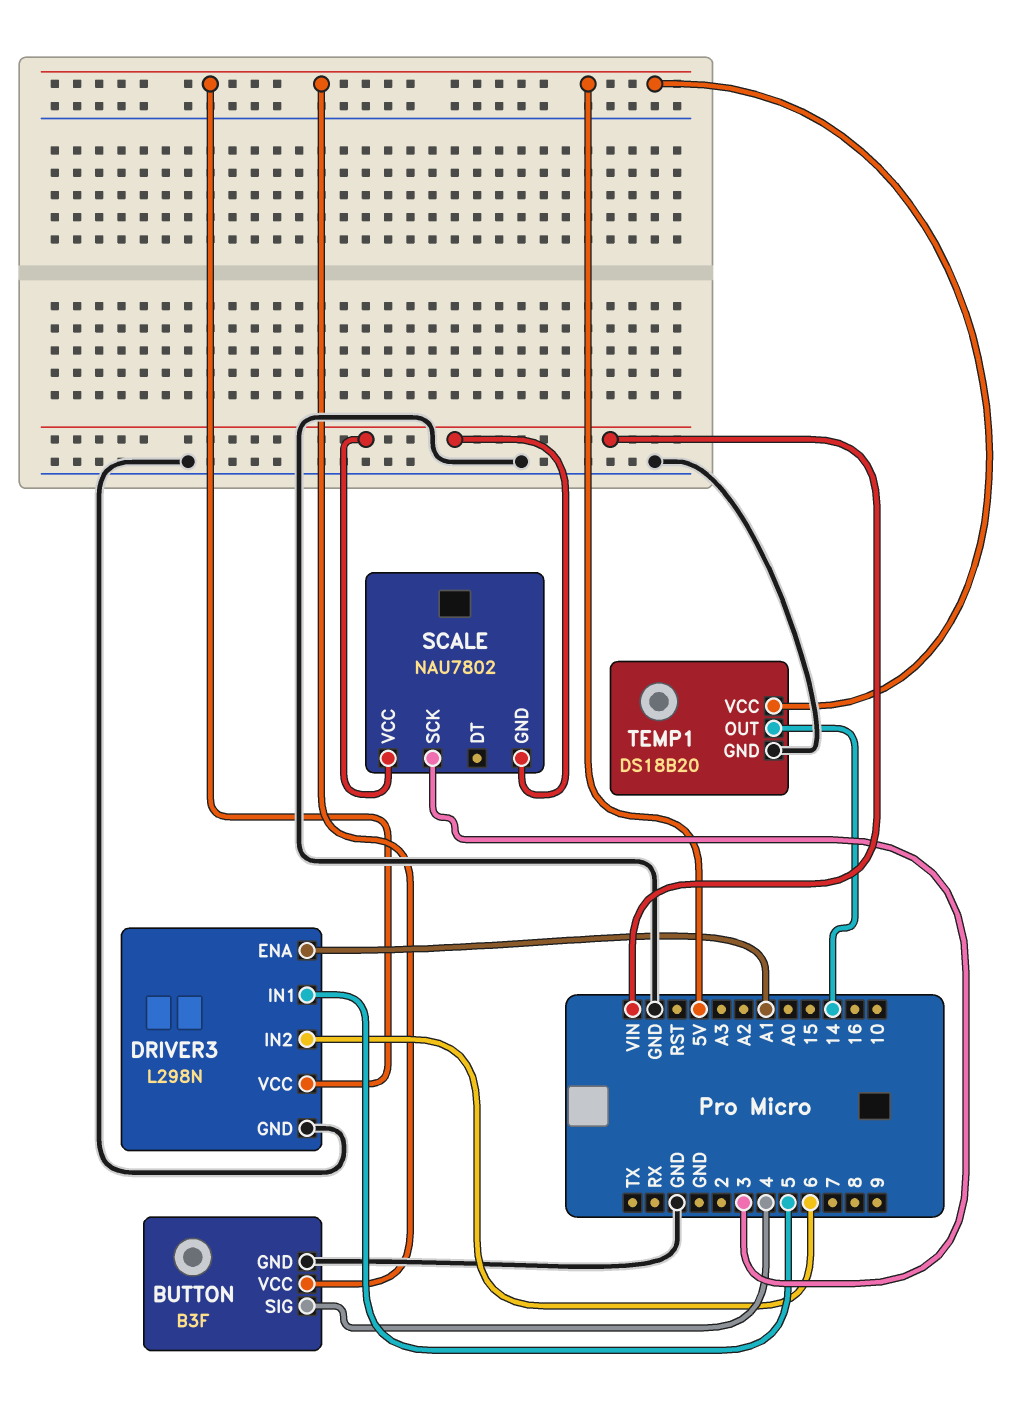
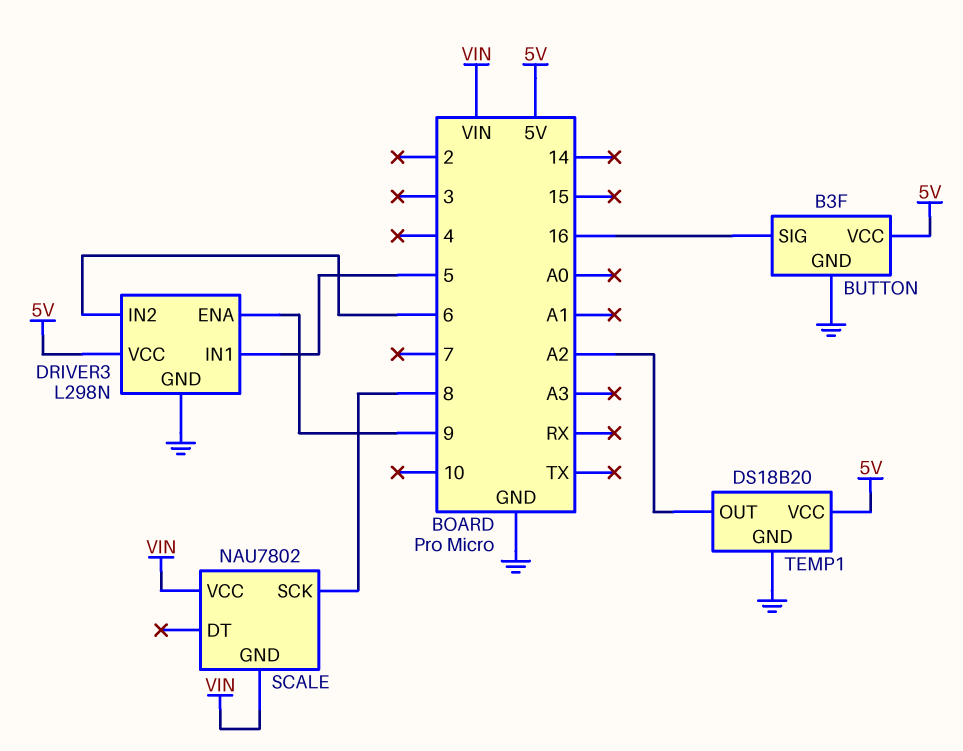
BUTTON pin SIG: 4 -> 16
DRIVER3 pin ENA: A1 -> 9
SCALE pin SCK: 3 -> 8
TEMP1 pin OUT: 14 -> A2

